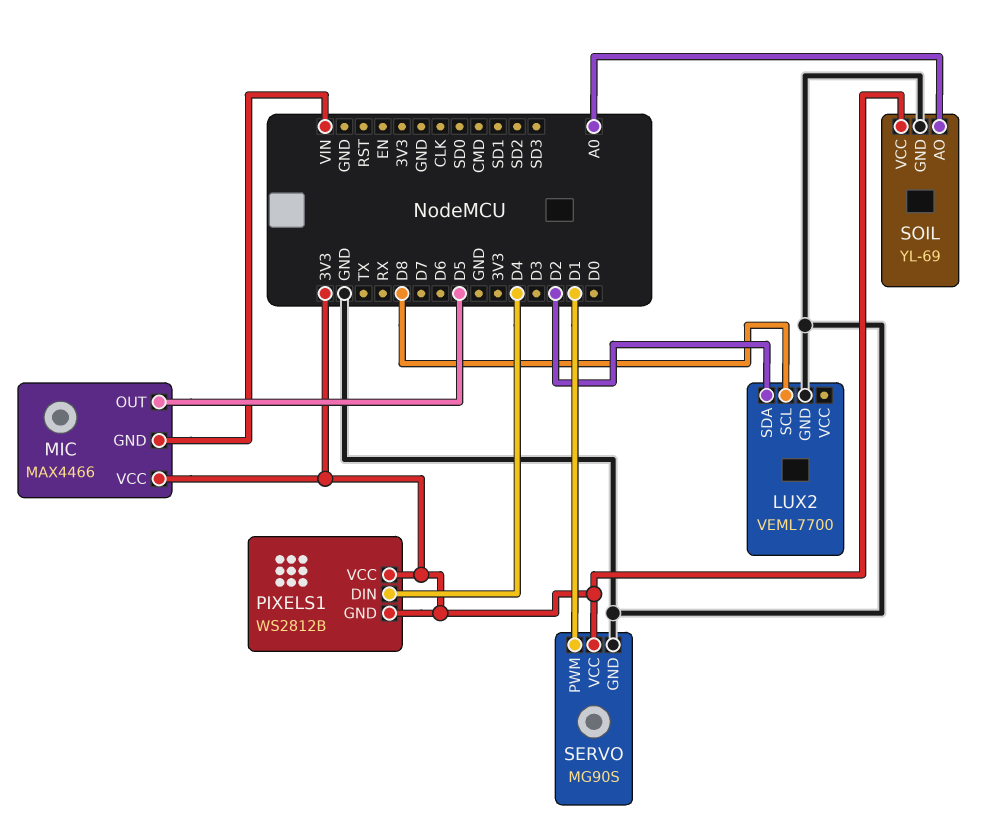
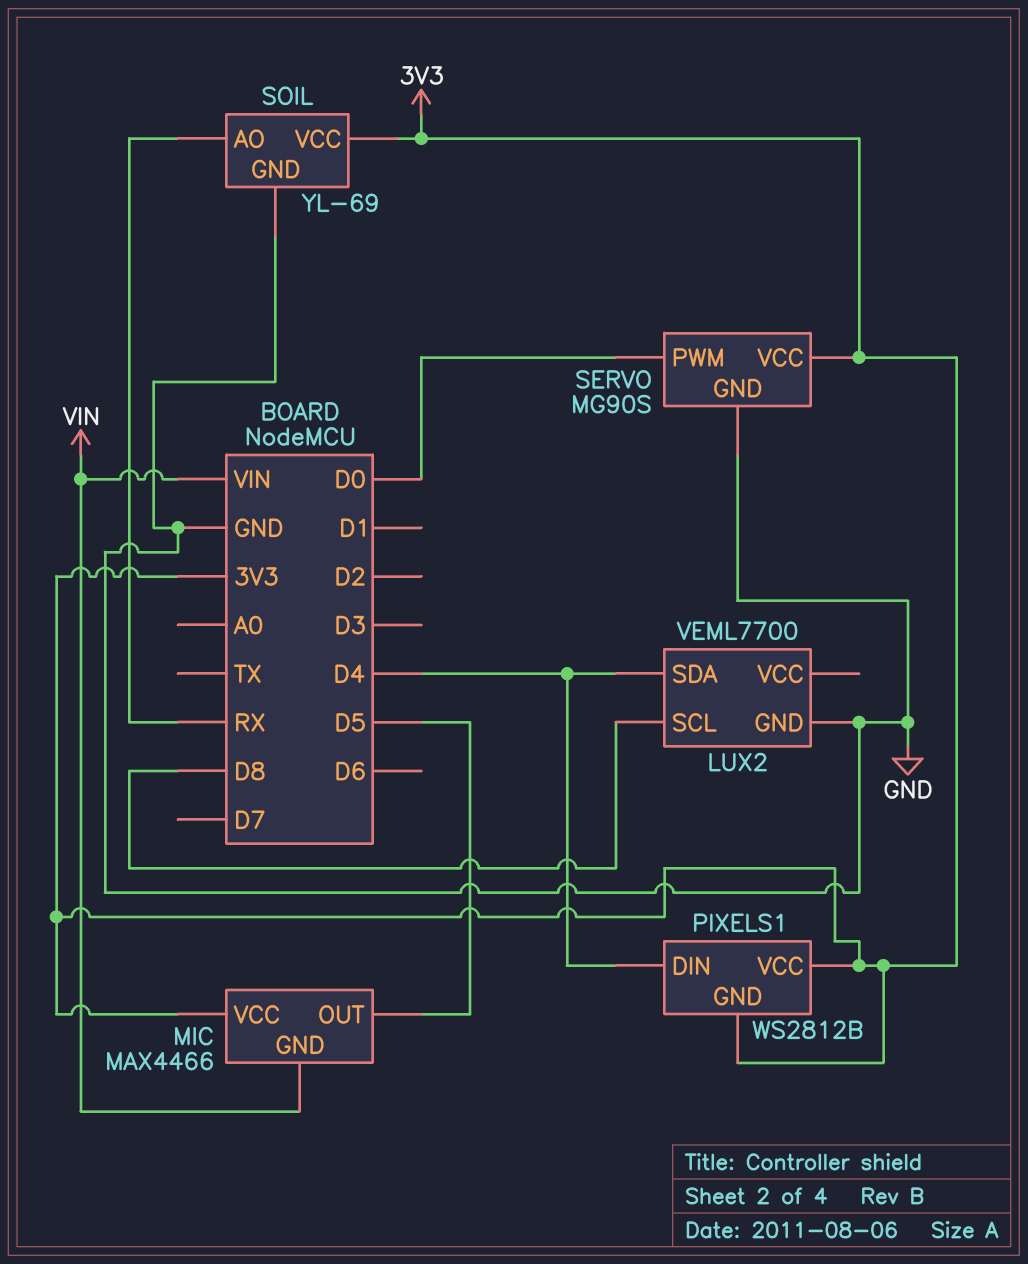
LUX2 pin SDA: D2 -> D4
SERVO pin PWM: D1 -> D0
SOIL pin AO: A0 -> RX

